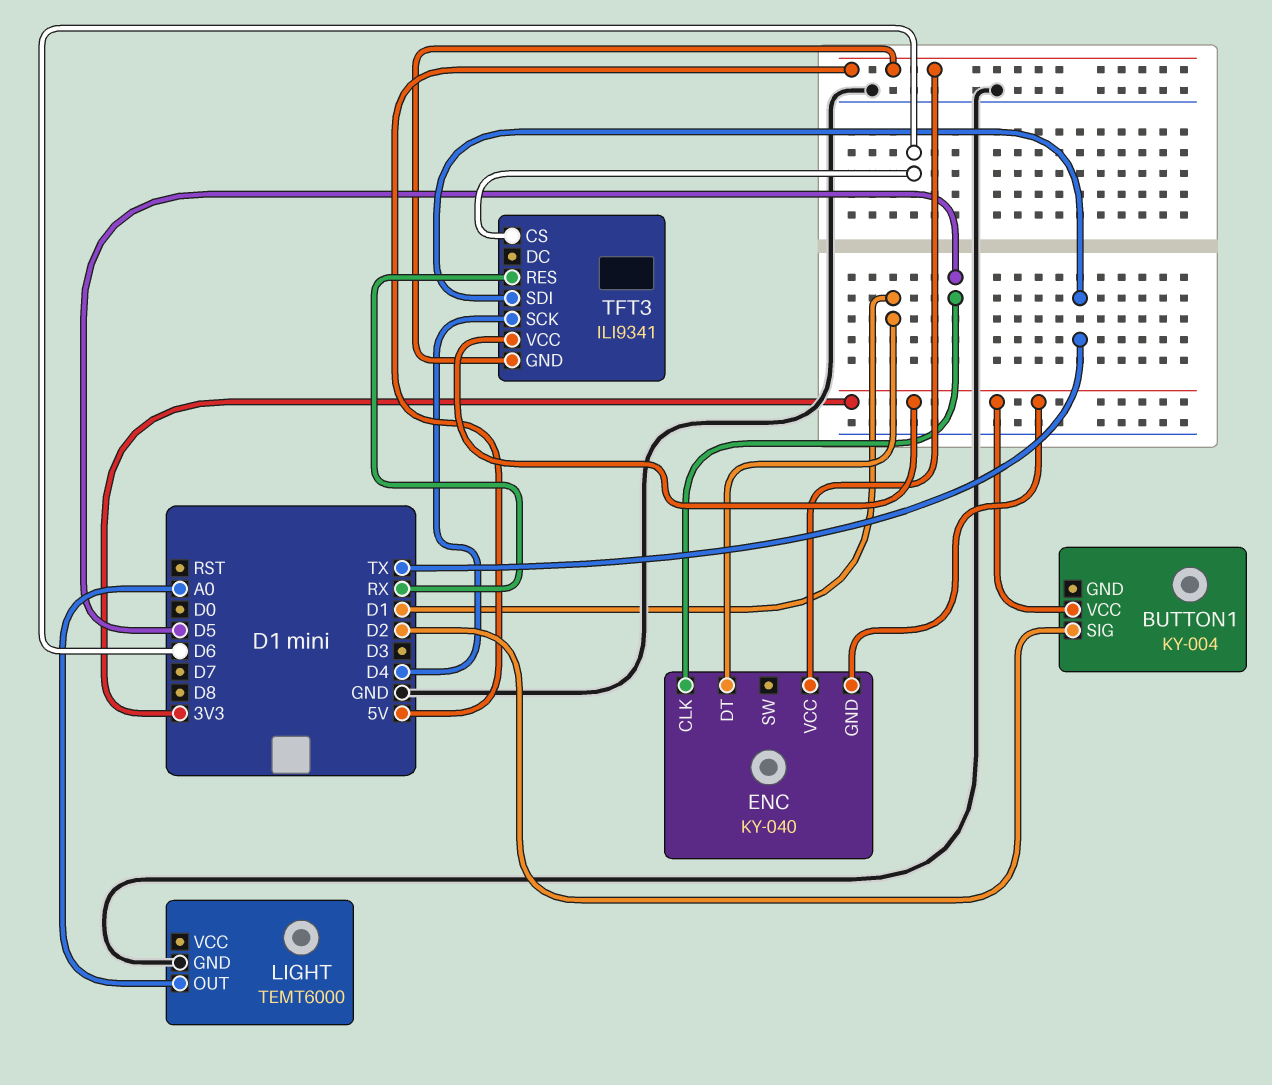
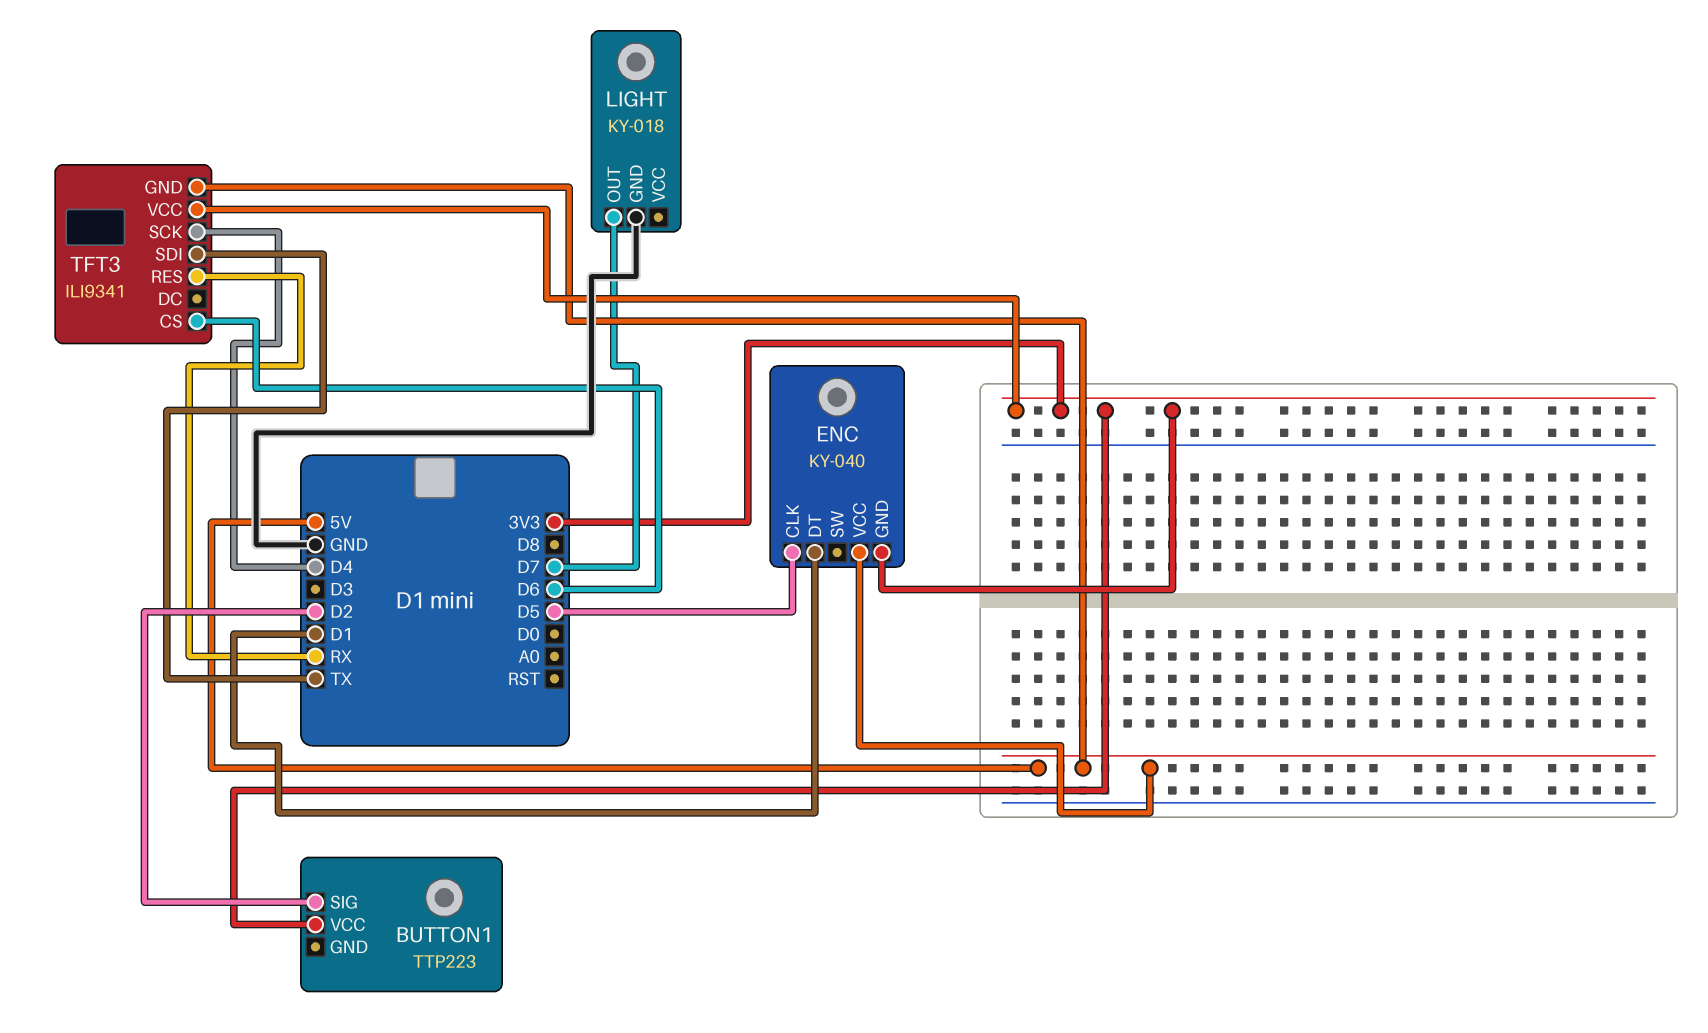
BUTTON1: KY-004 -> TTP223
LIGHT: TEMT6000 -> KY-018
LIGHT pin OUT: A0 -> D7

